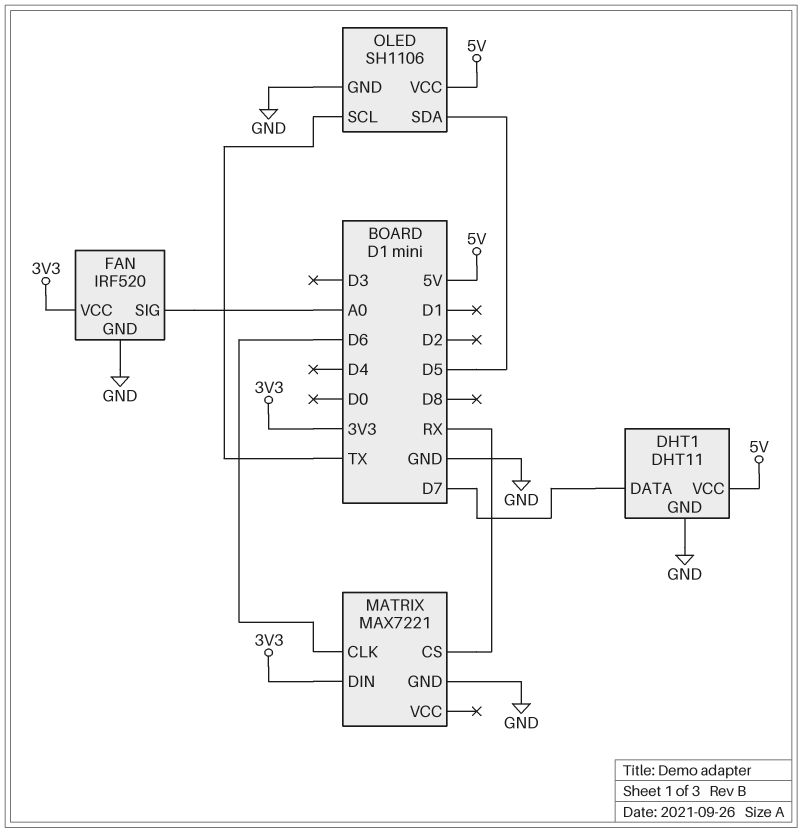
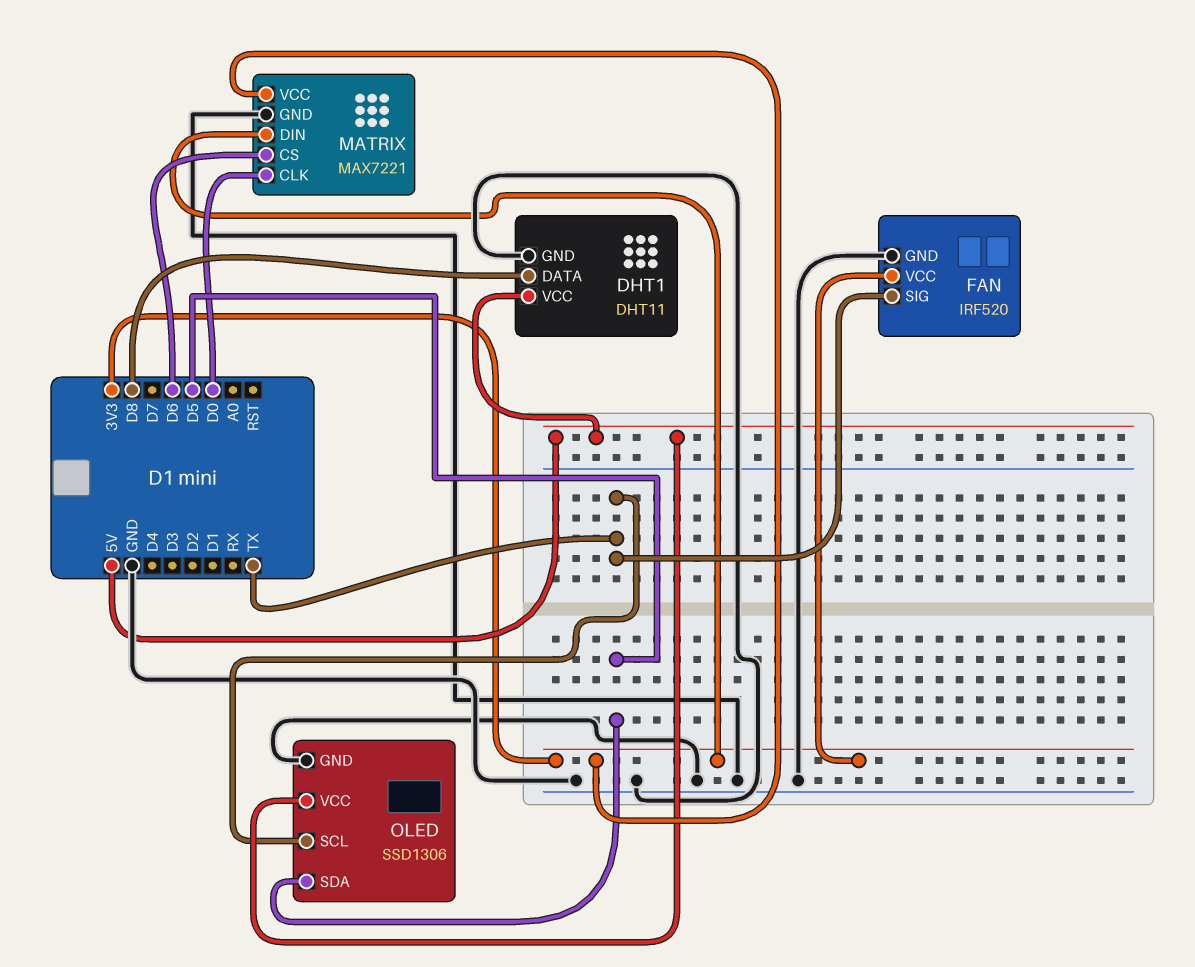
DHT1 pin DATA: D7 -> D8
FAN pin SIG: A0 -> TX
MATRIX pin CLK: D6 -> D0
MATRIX pin CS: RX -> D6
MATRIX pin VCC: none -> 3V3
OLED: SH1106 -> SSD1306

